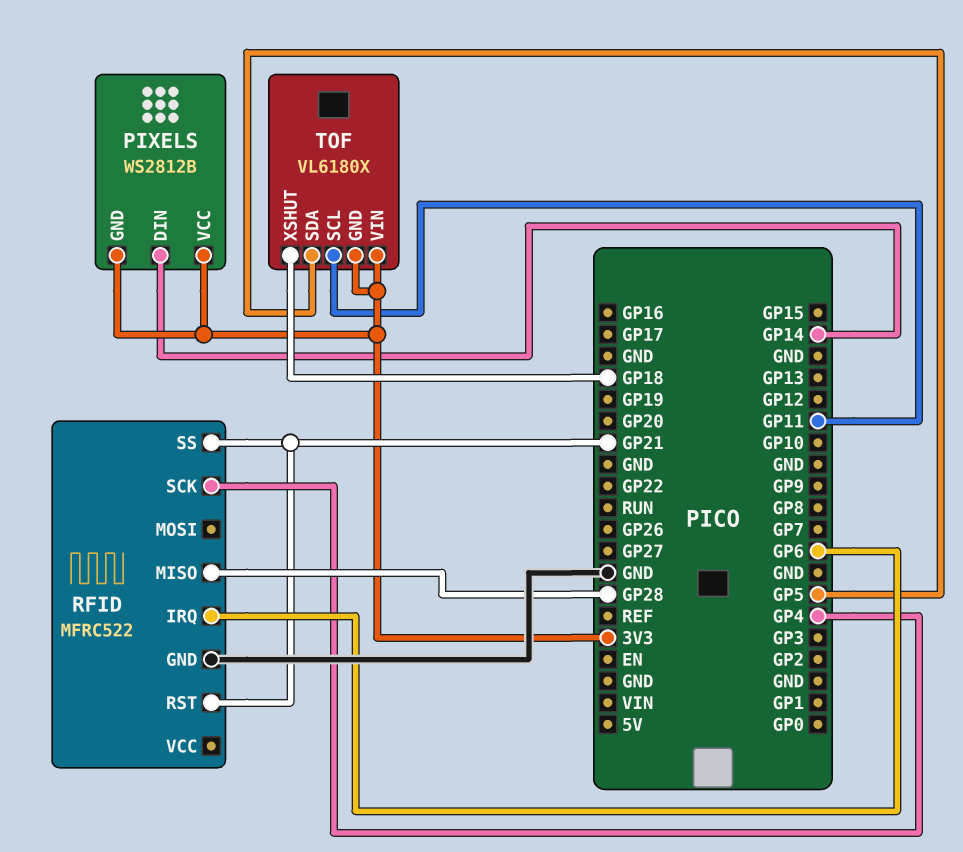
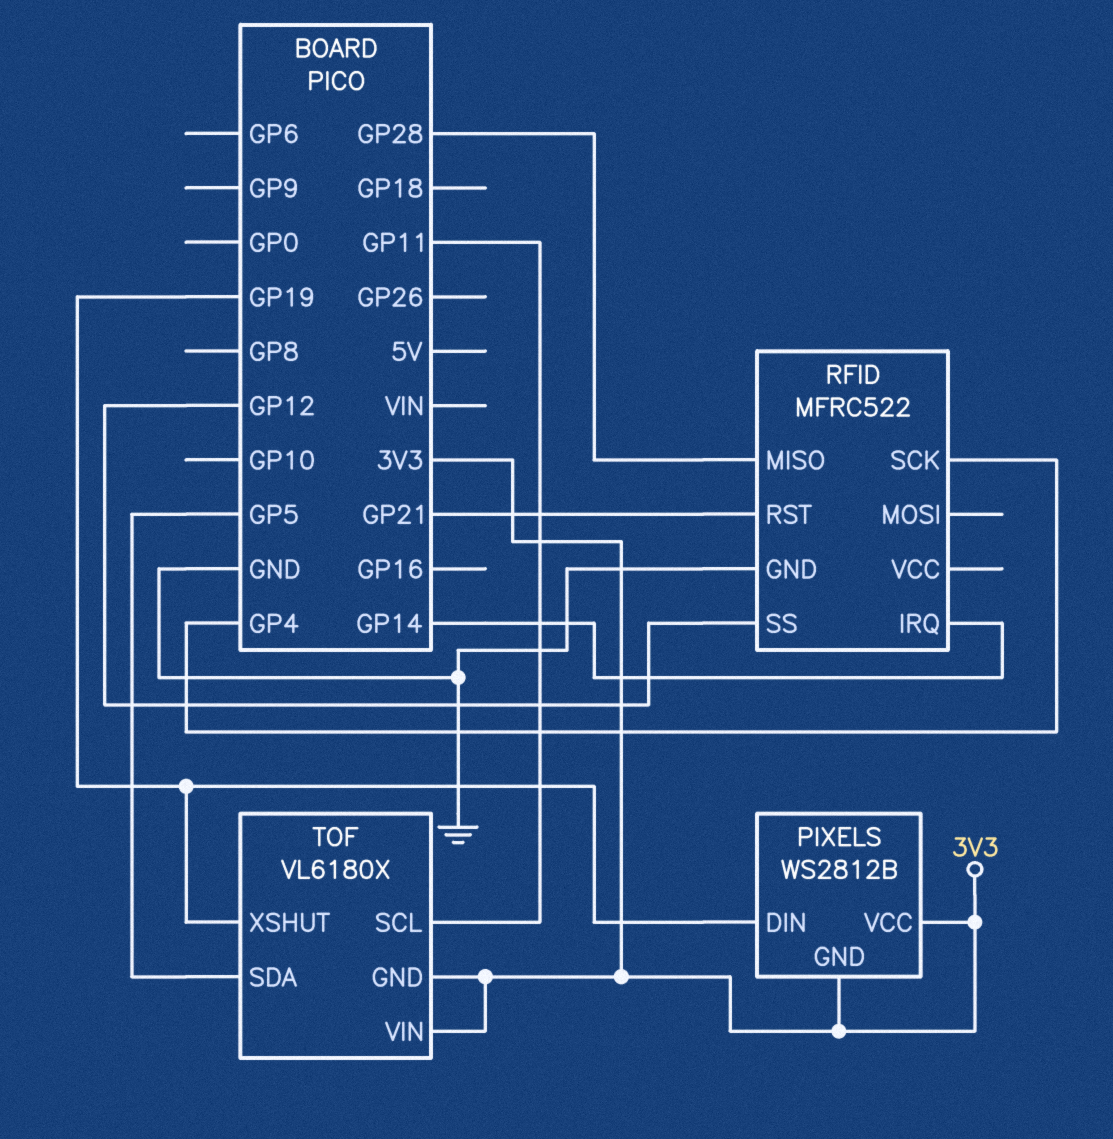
PIXELS pin DIN: GP14 -> GP19
RFID pin IRQ: GP6 -> GP14
RFID pin SS: GP21 -> GP12
TOF pin XSHUT: GP18 -> GP19

